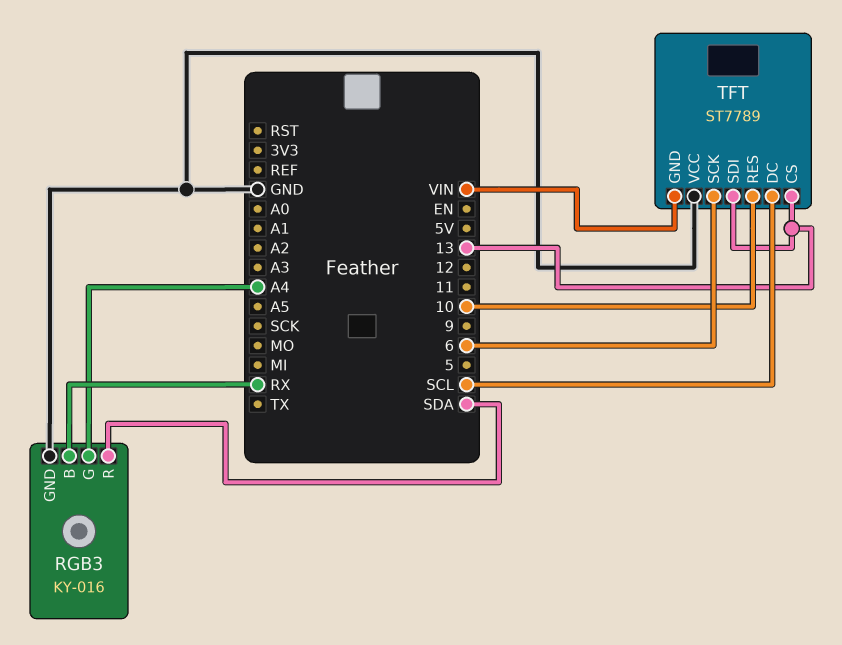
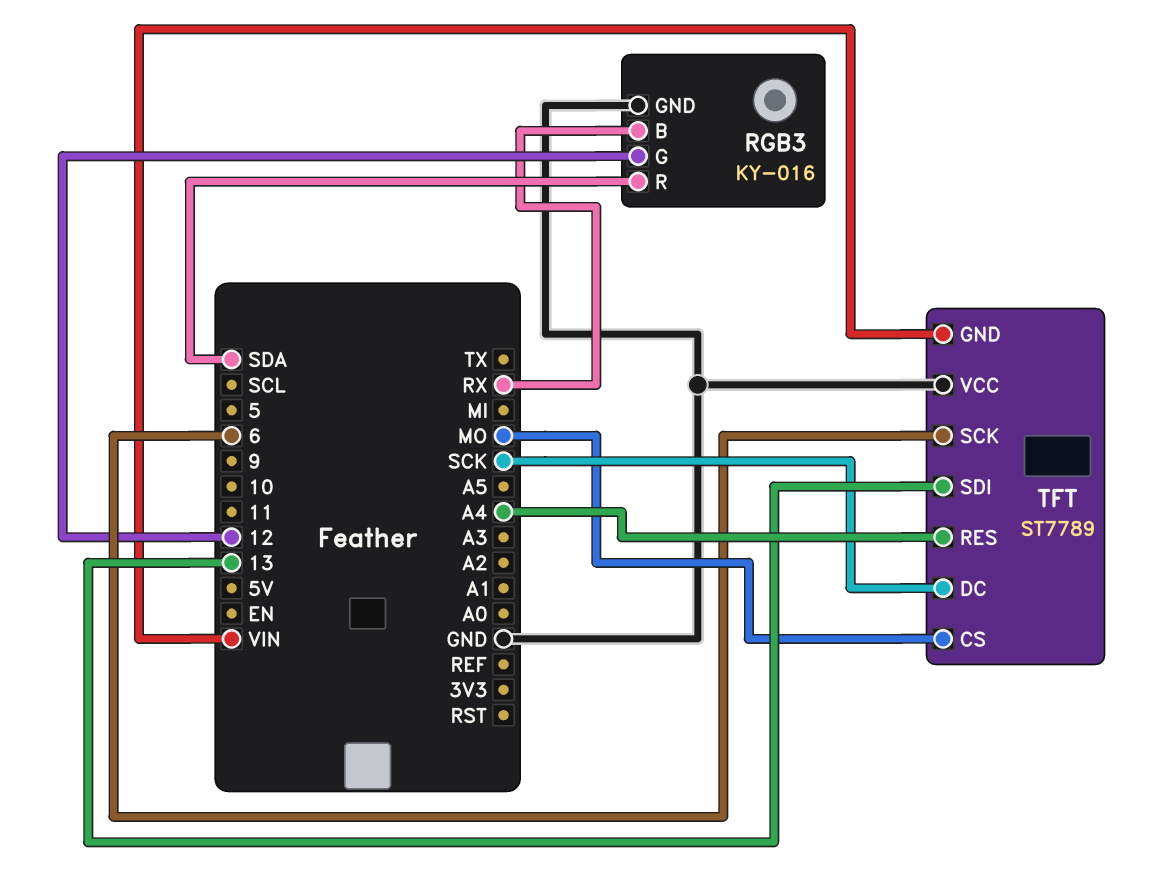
RGB3 pin G: A4 -> 12
TFT pin CS: 13 -> MO
TFT pin DC: SCL -> SCK
TFT pin RES: 10 -> A4

